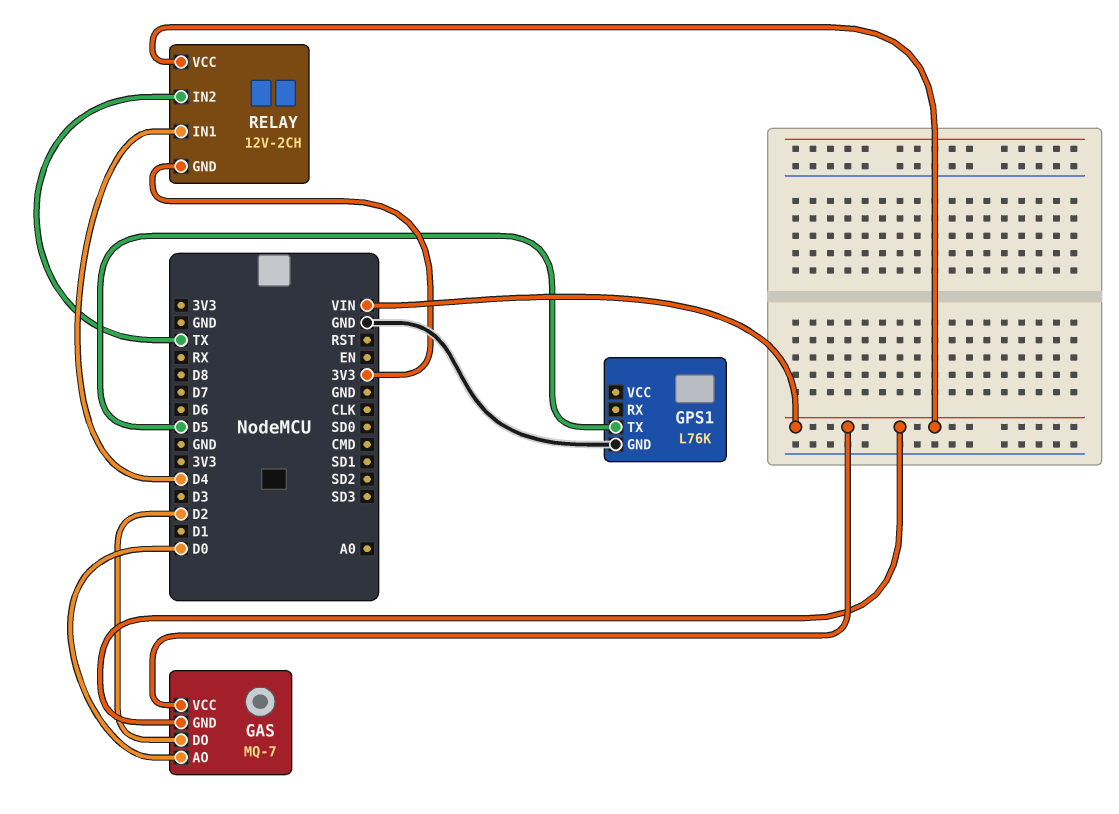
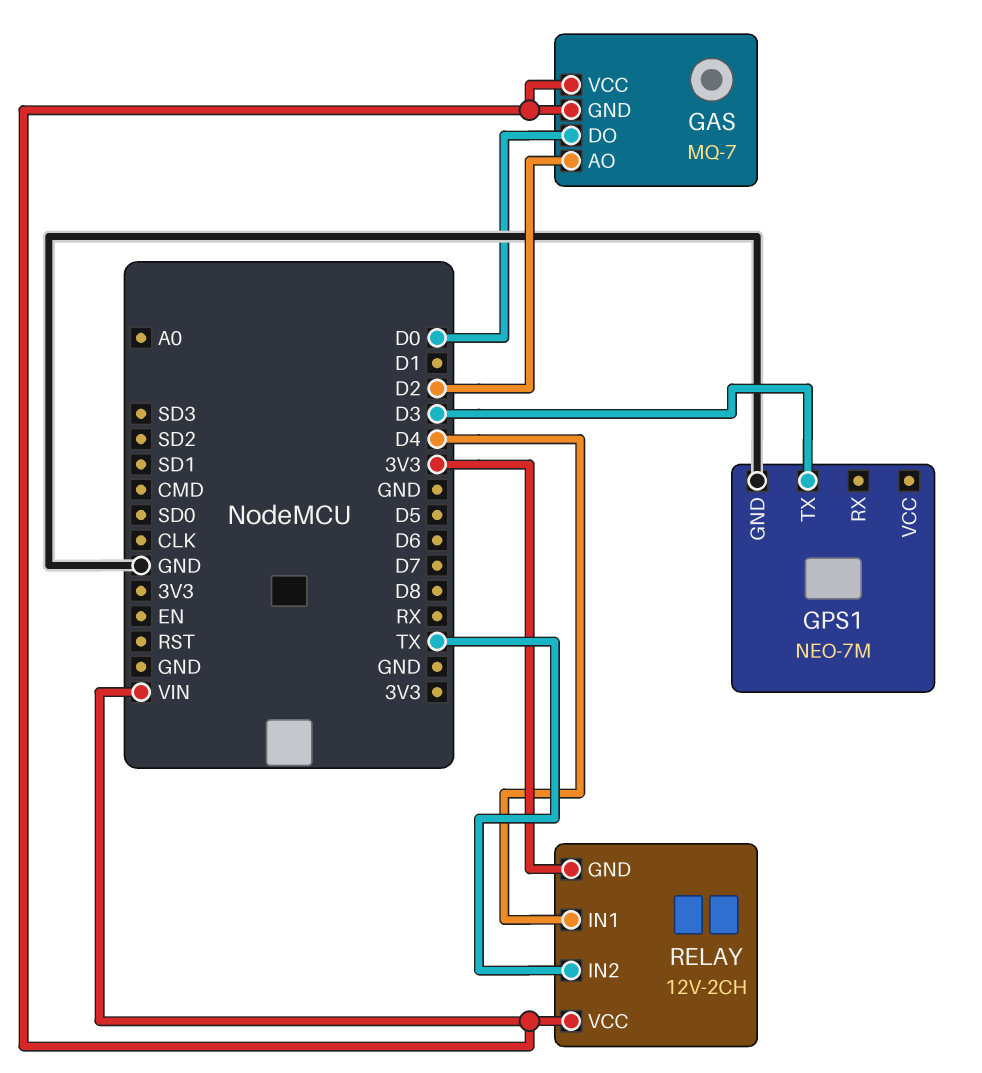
GAS pin AO: D0 -> D2
GAS pin DO: D2 -> D0
GPS1: L76K -> NEO-7M
GPS1 pin TX: D5 -> D3

